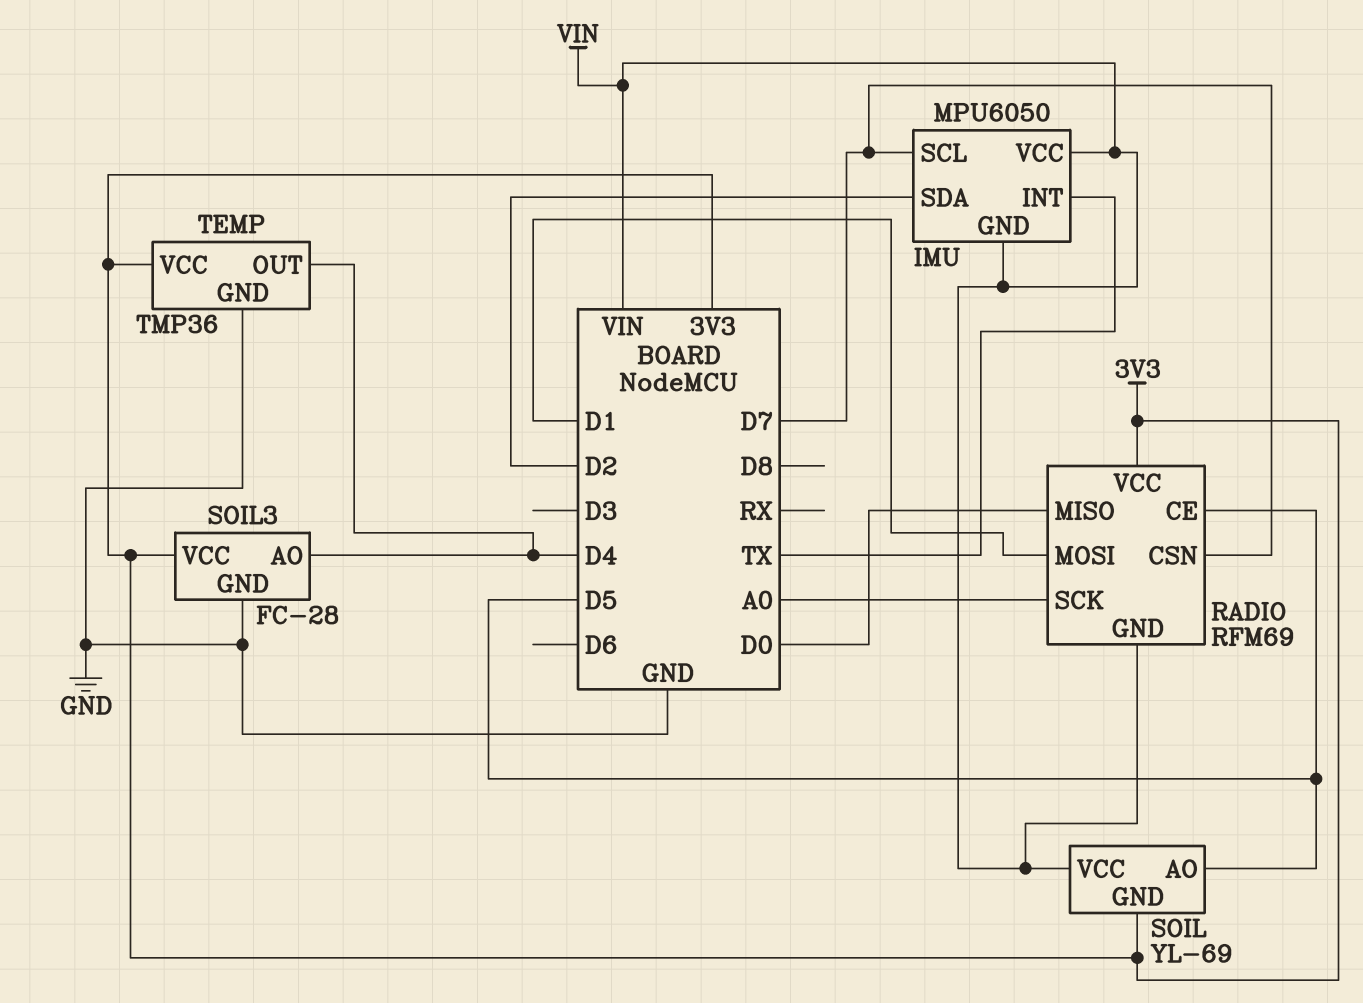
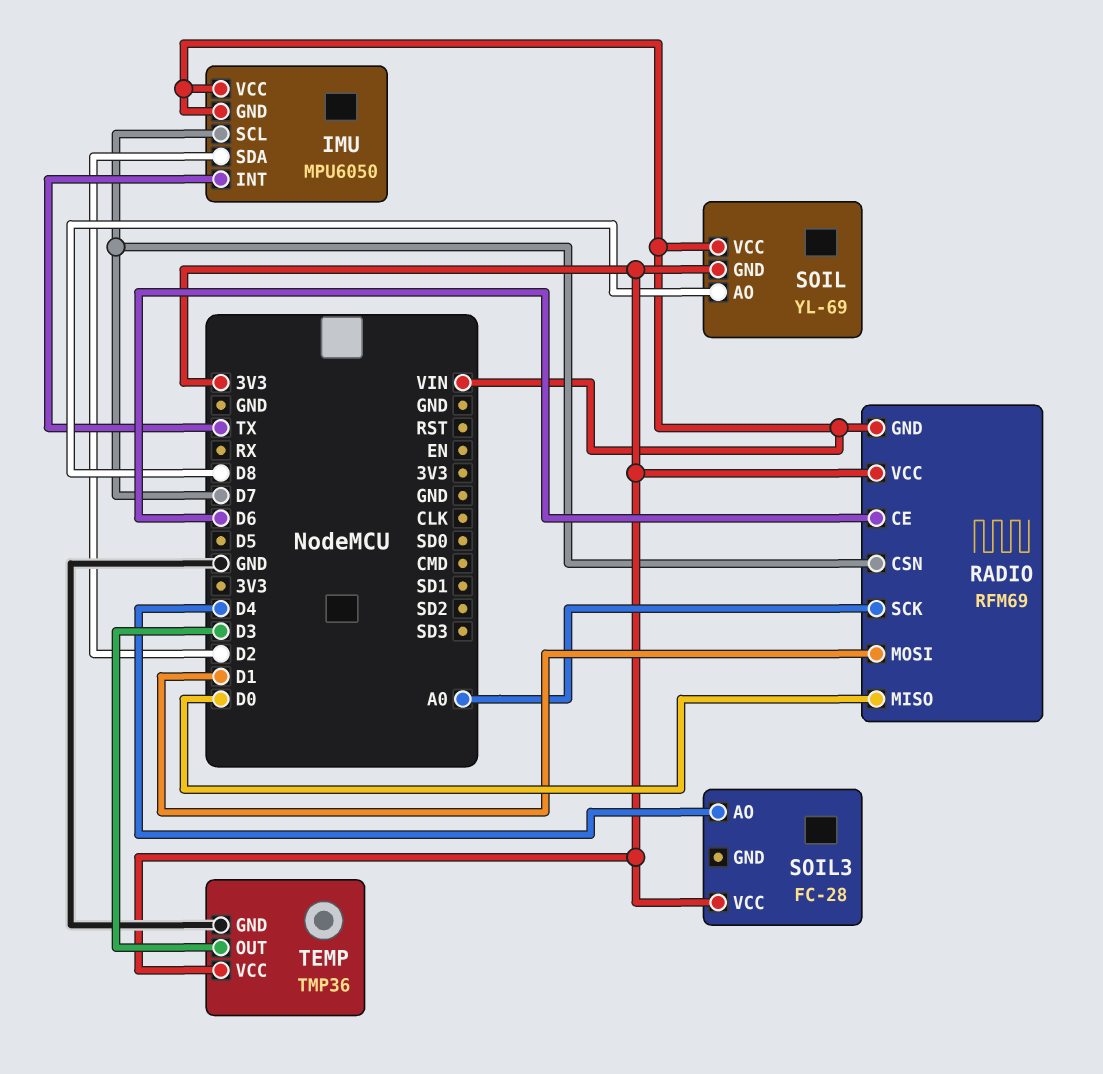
RADIO pin CE: D5 -> D6
SOIL pin AO: D5 -> D8
SOIL3 pin GND: GND -> none
TEMP pin OUT: D4 -> D3

